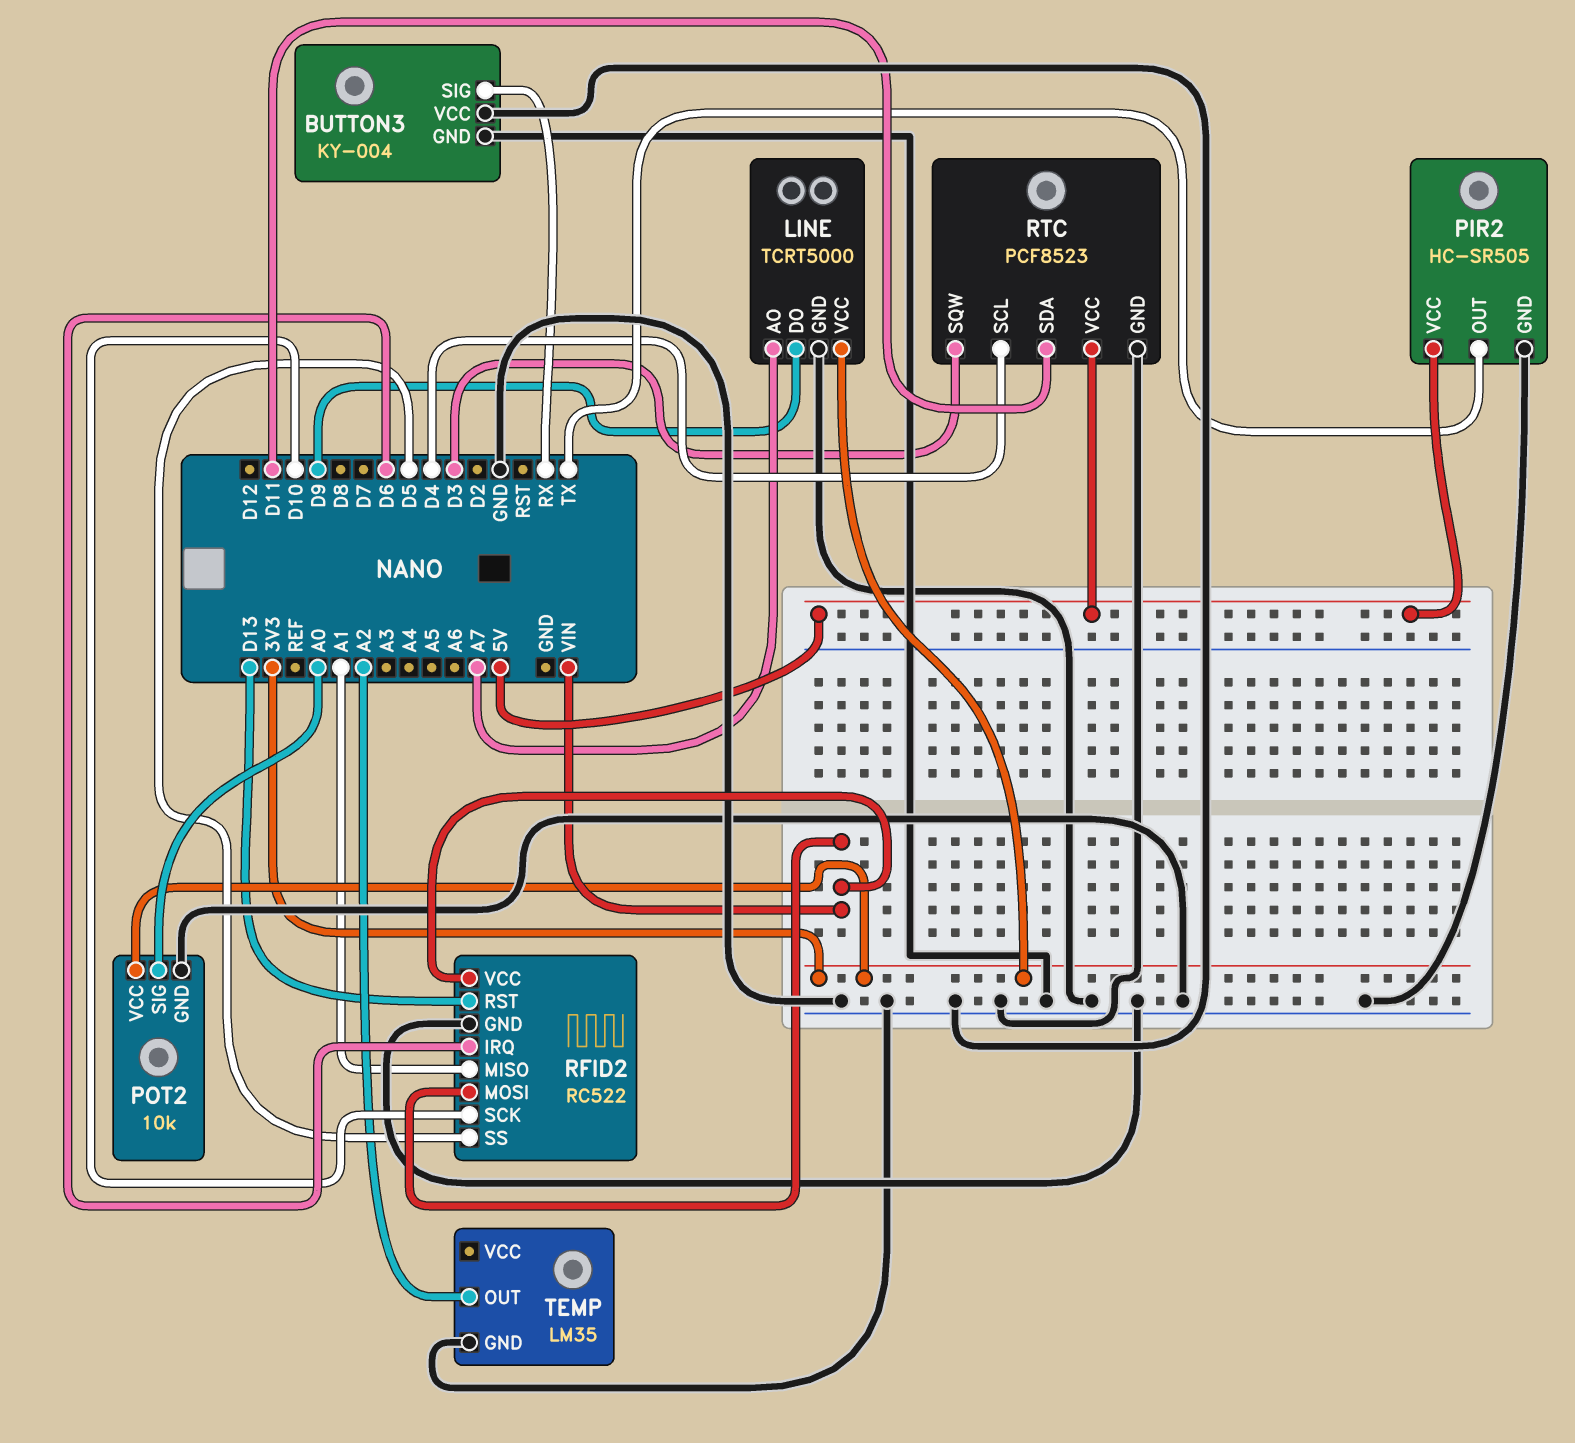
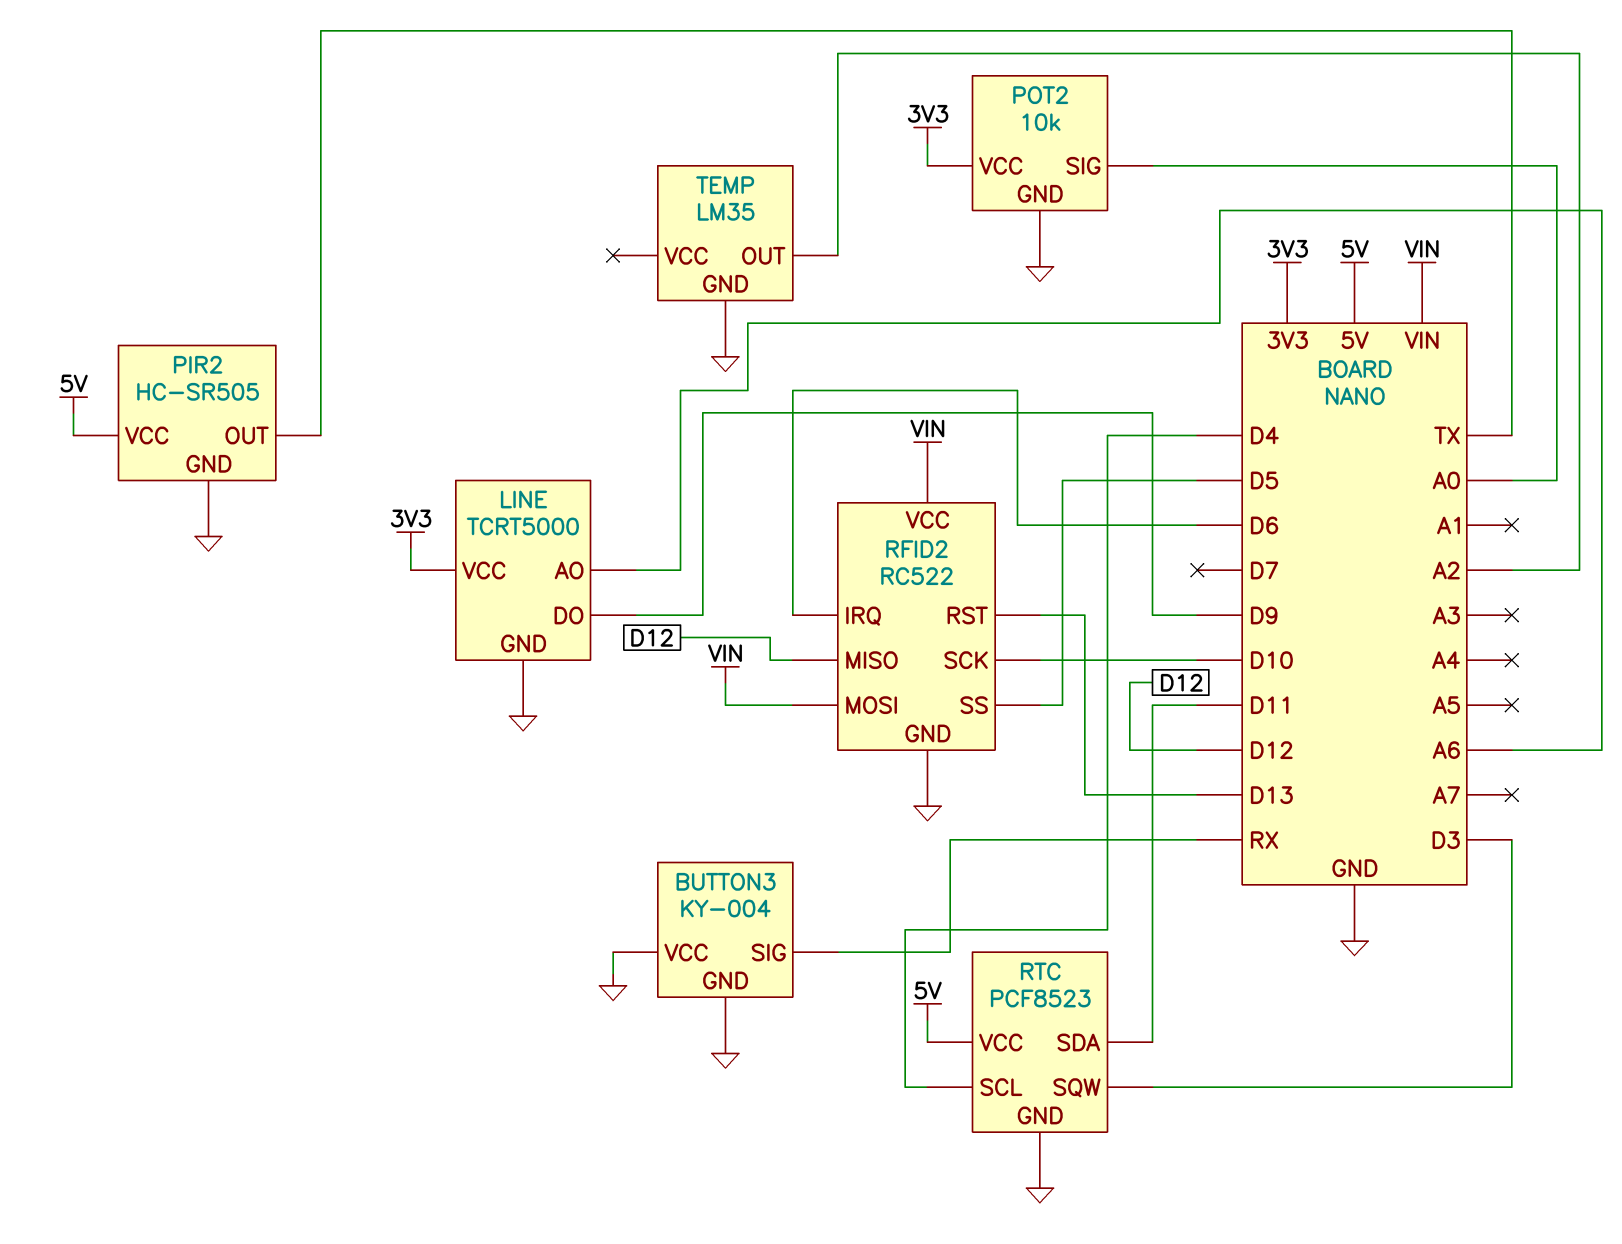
LINE pin AO: A7 -> A6
RFID2 pin MISO: A1 -> D12

